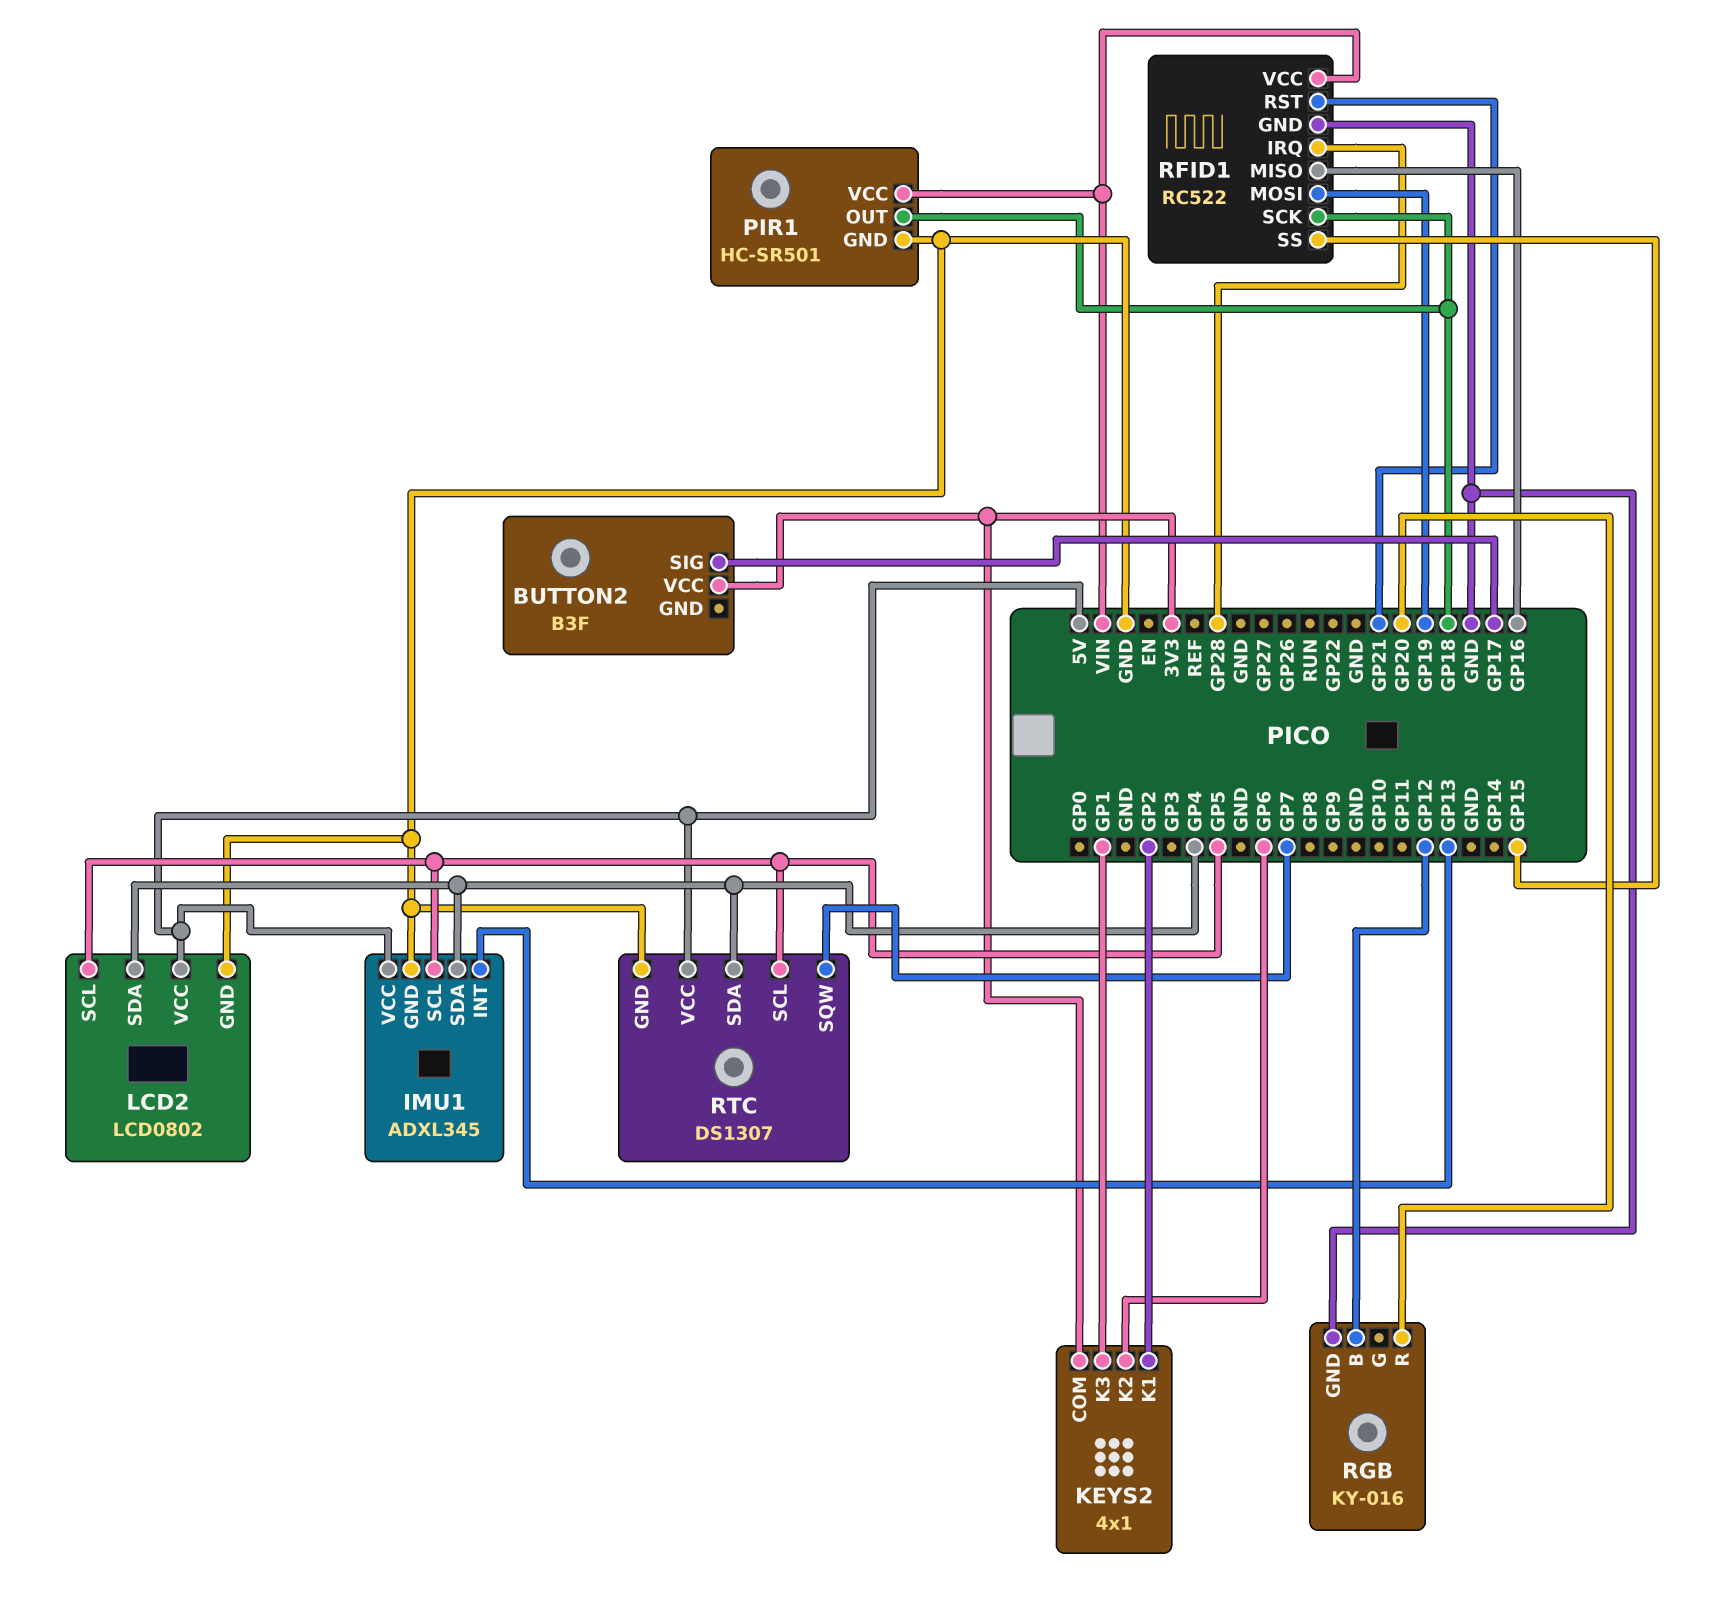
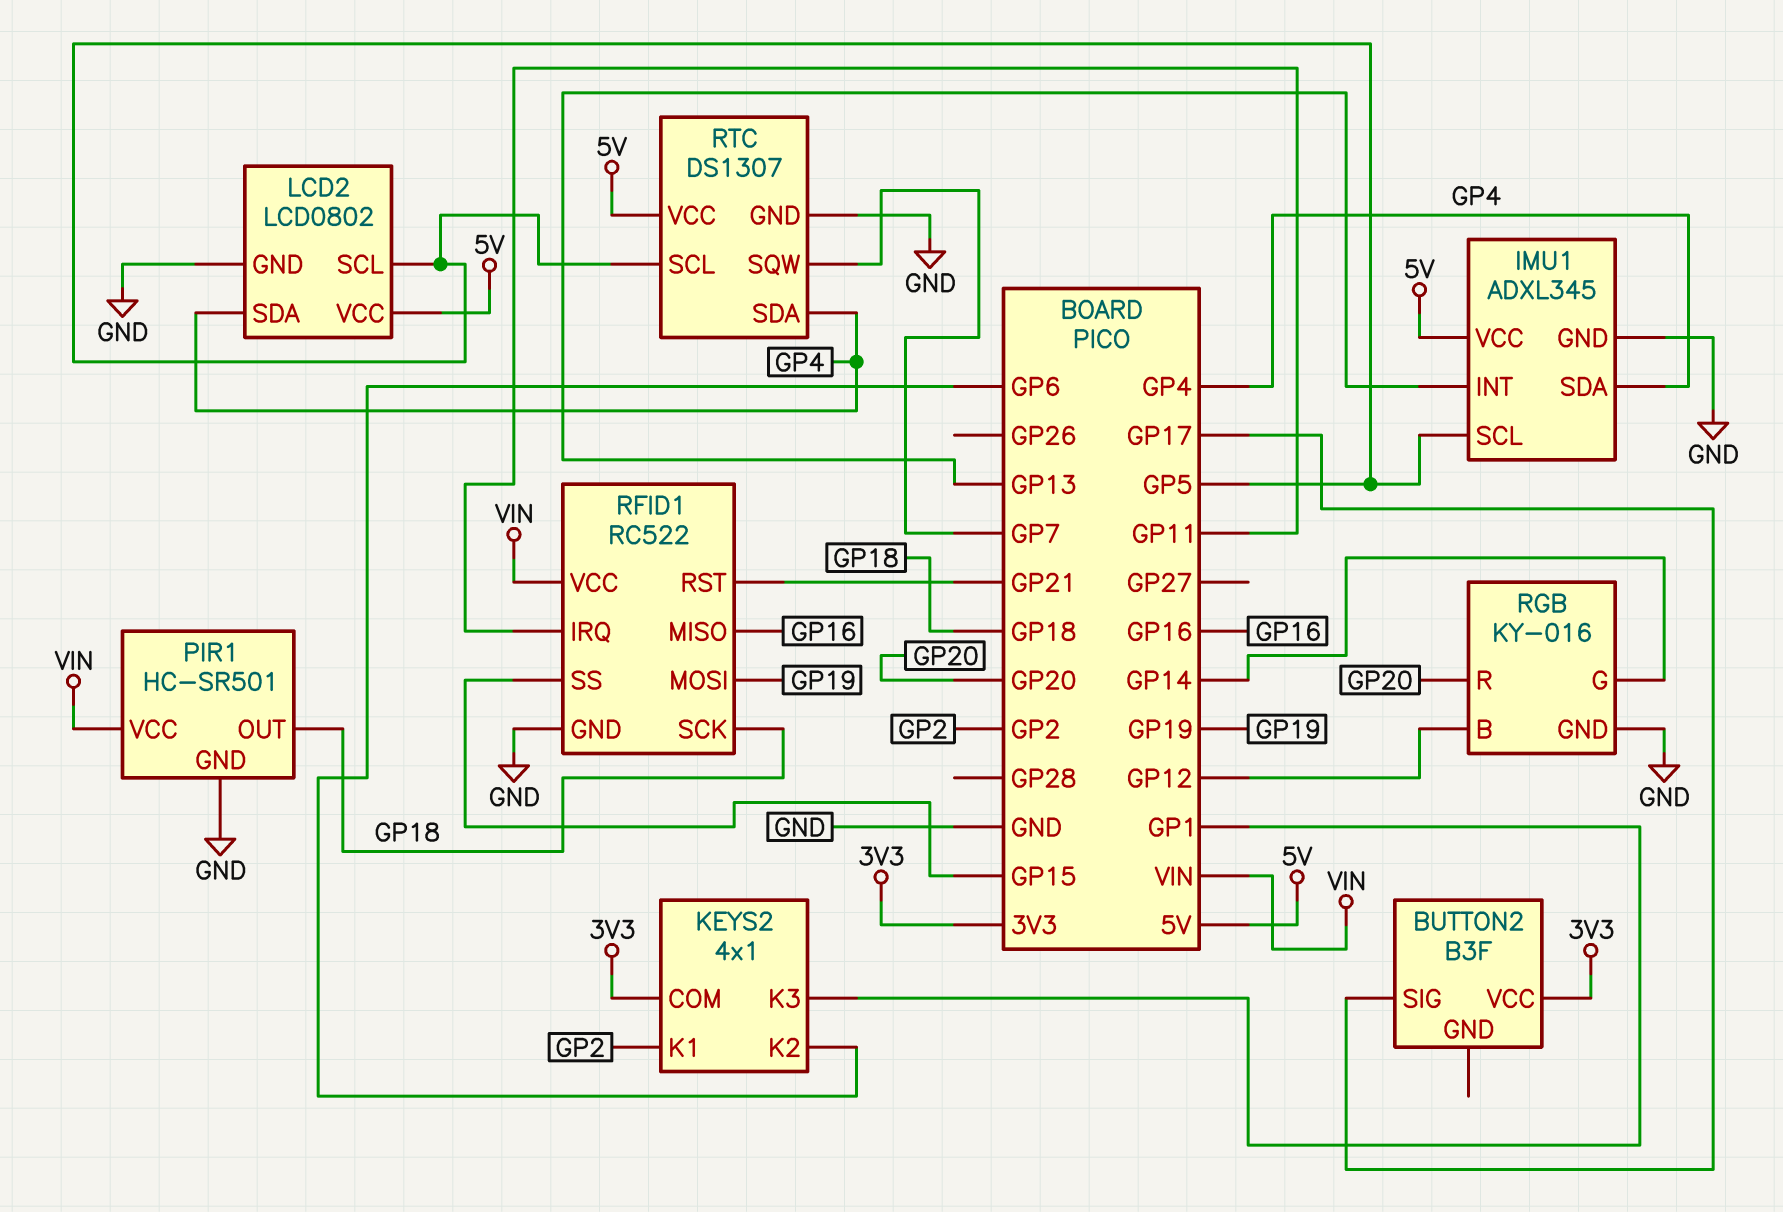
RFID1 pin IRQ: GP28 -> GP11
RGB pin G: none -> GP14

